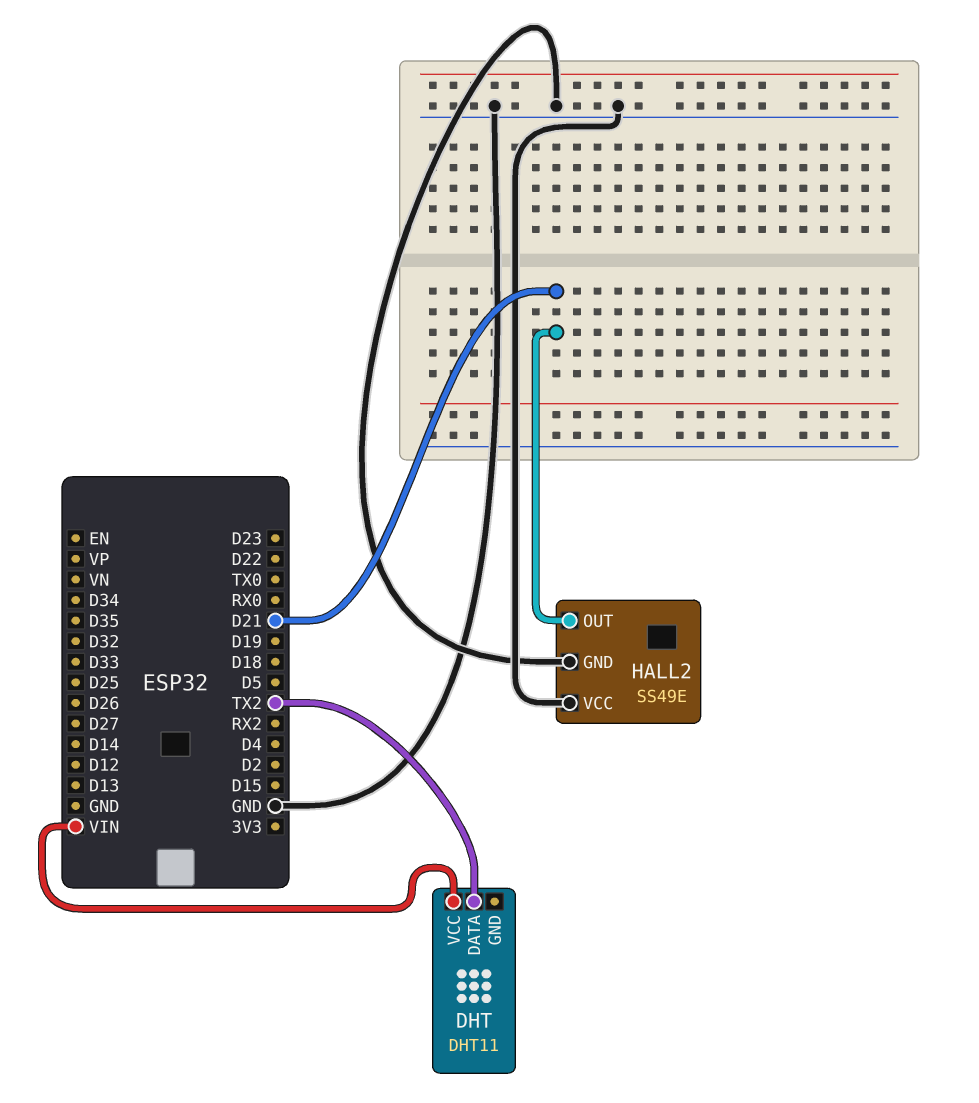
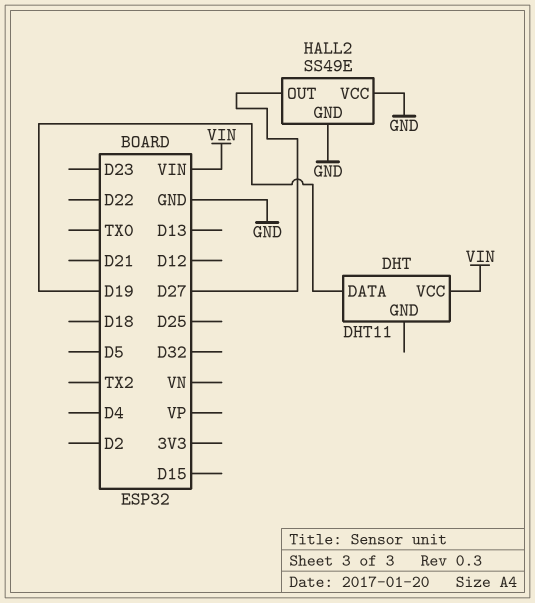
DHT pin DATA: TX2 -> D19
HALL2 pin OUT: D21 -> D27

